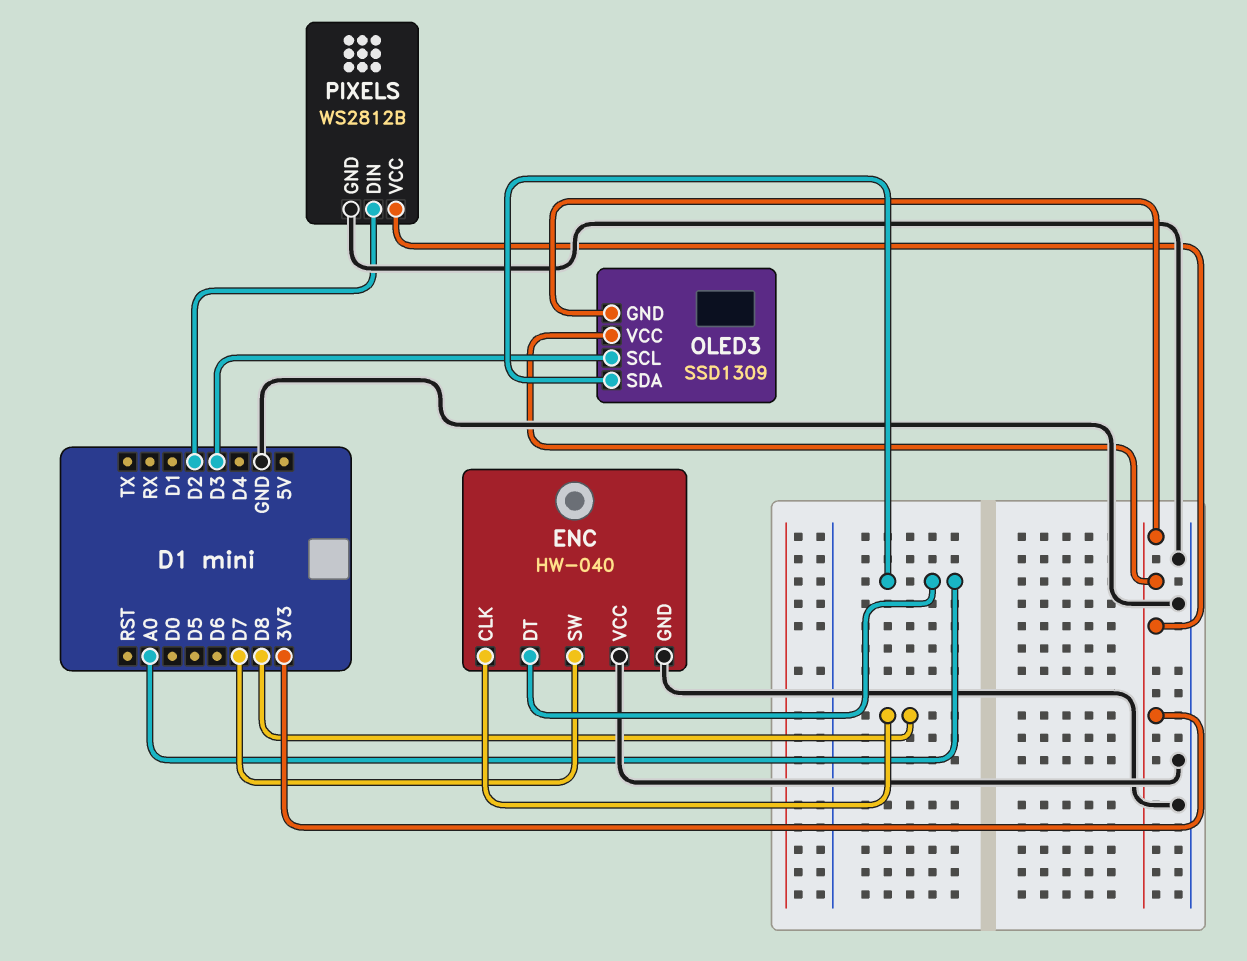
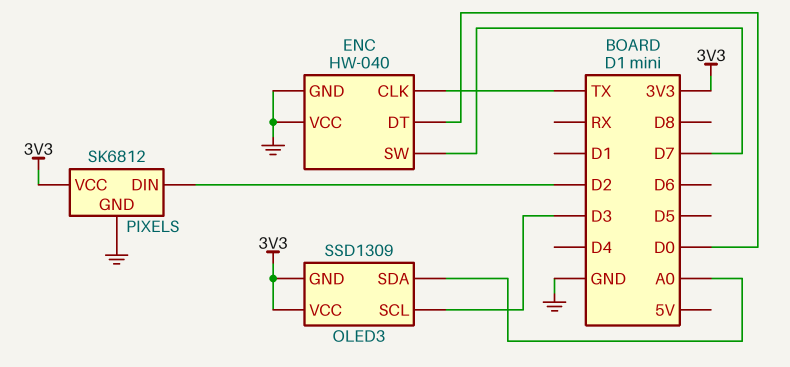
ENC pin CLK: D8 -> TX
ENC pin DT: A0 -> D0
PIXELS: WS2812B -> SK6812

